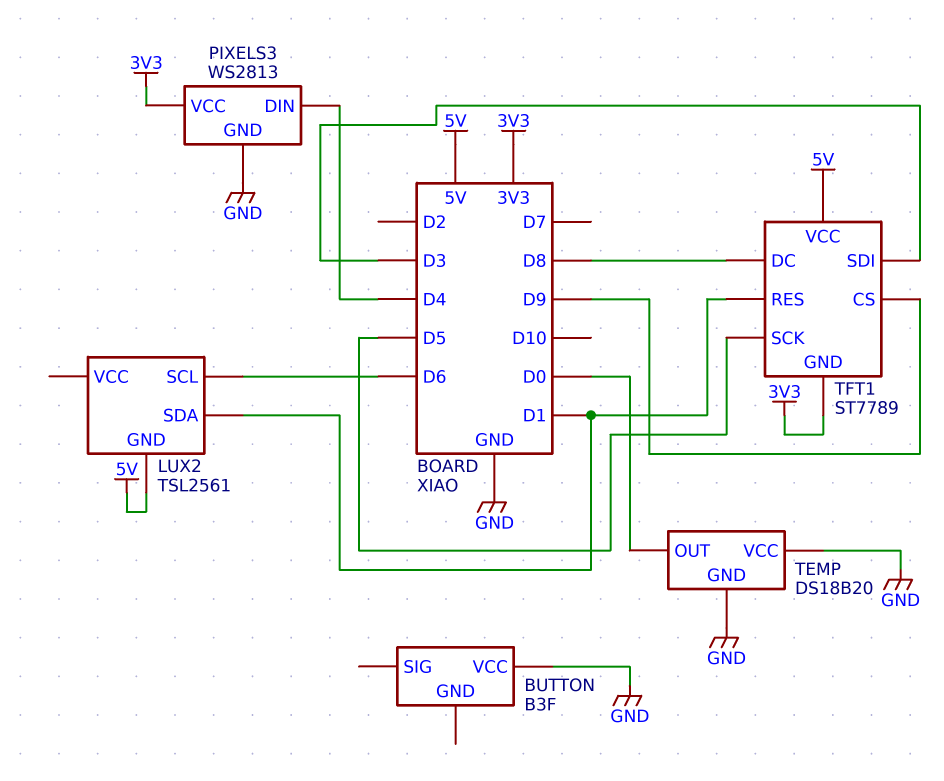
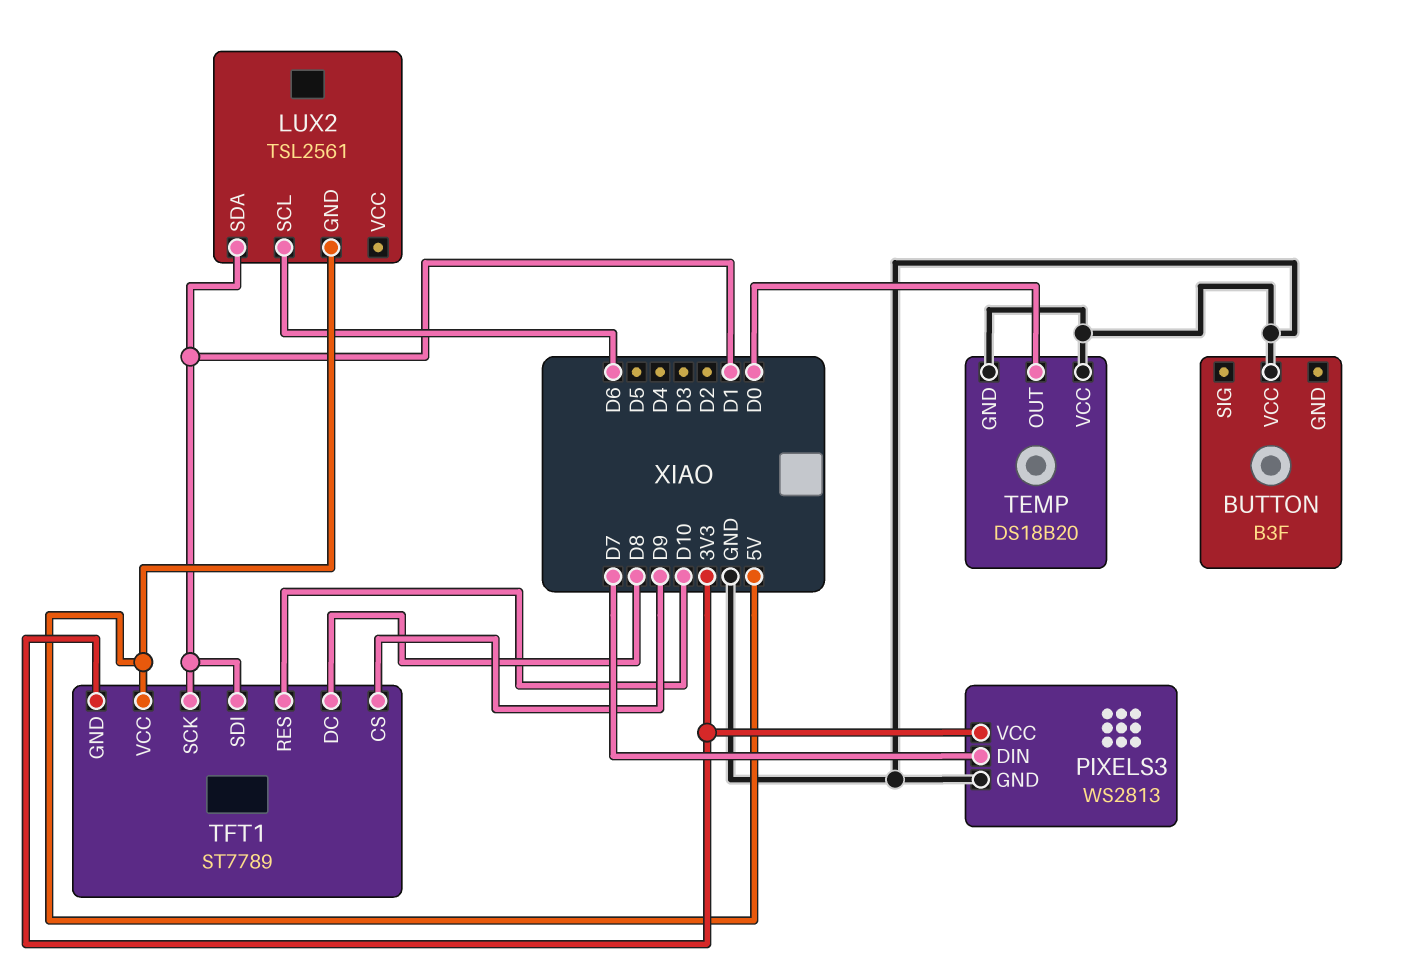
PIXELS3 pin DIN: D4 -> D7
TFT1 pin RES: D1 -> D10
TFT1 pin SCK: D5 -> D1
TFT1 pin SDI: D3 -> D1

